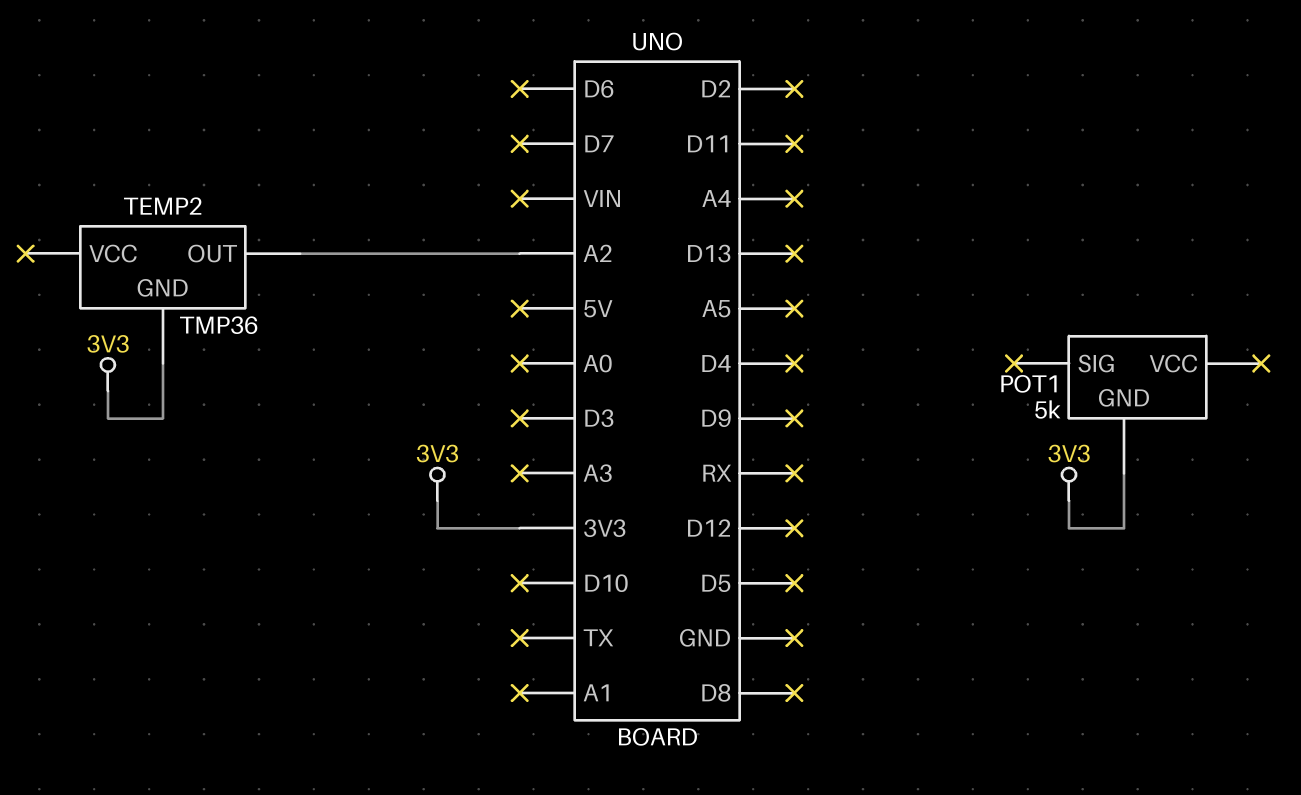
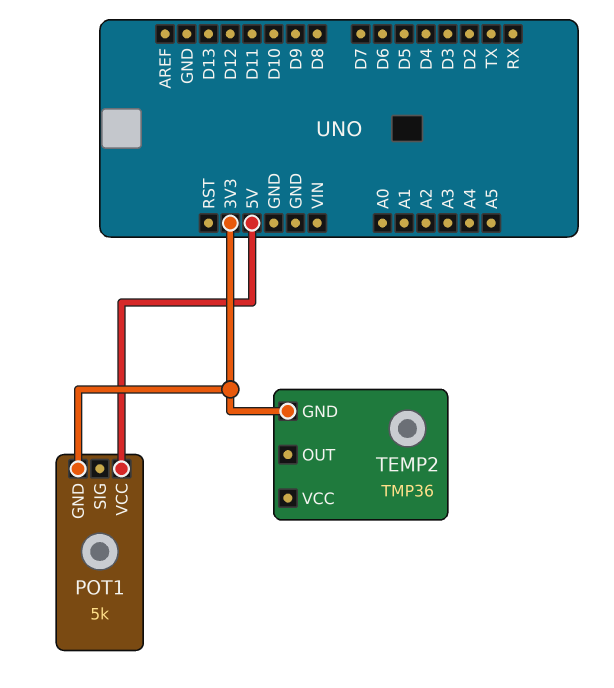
POT1 pin VCC: none -> 5V
TEMP2 pin OUT: A2 -> none

